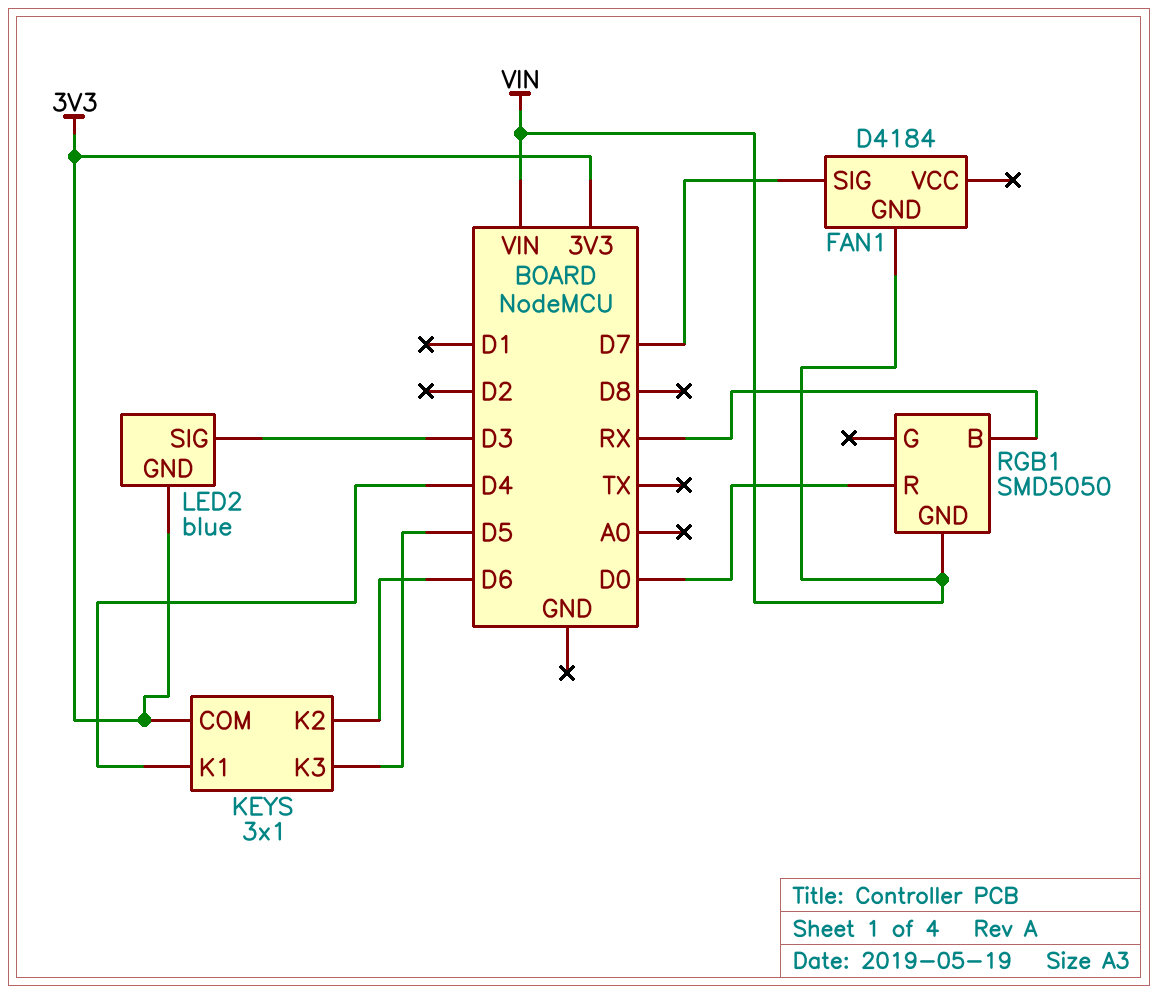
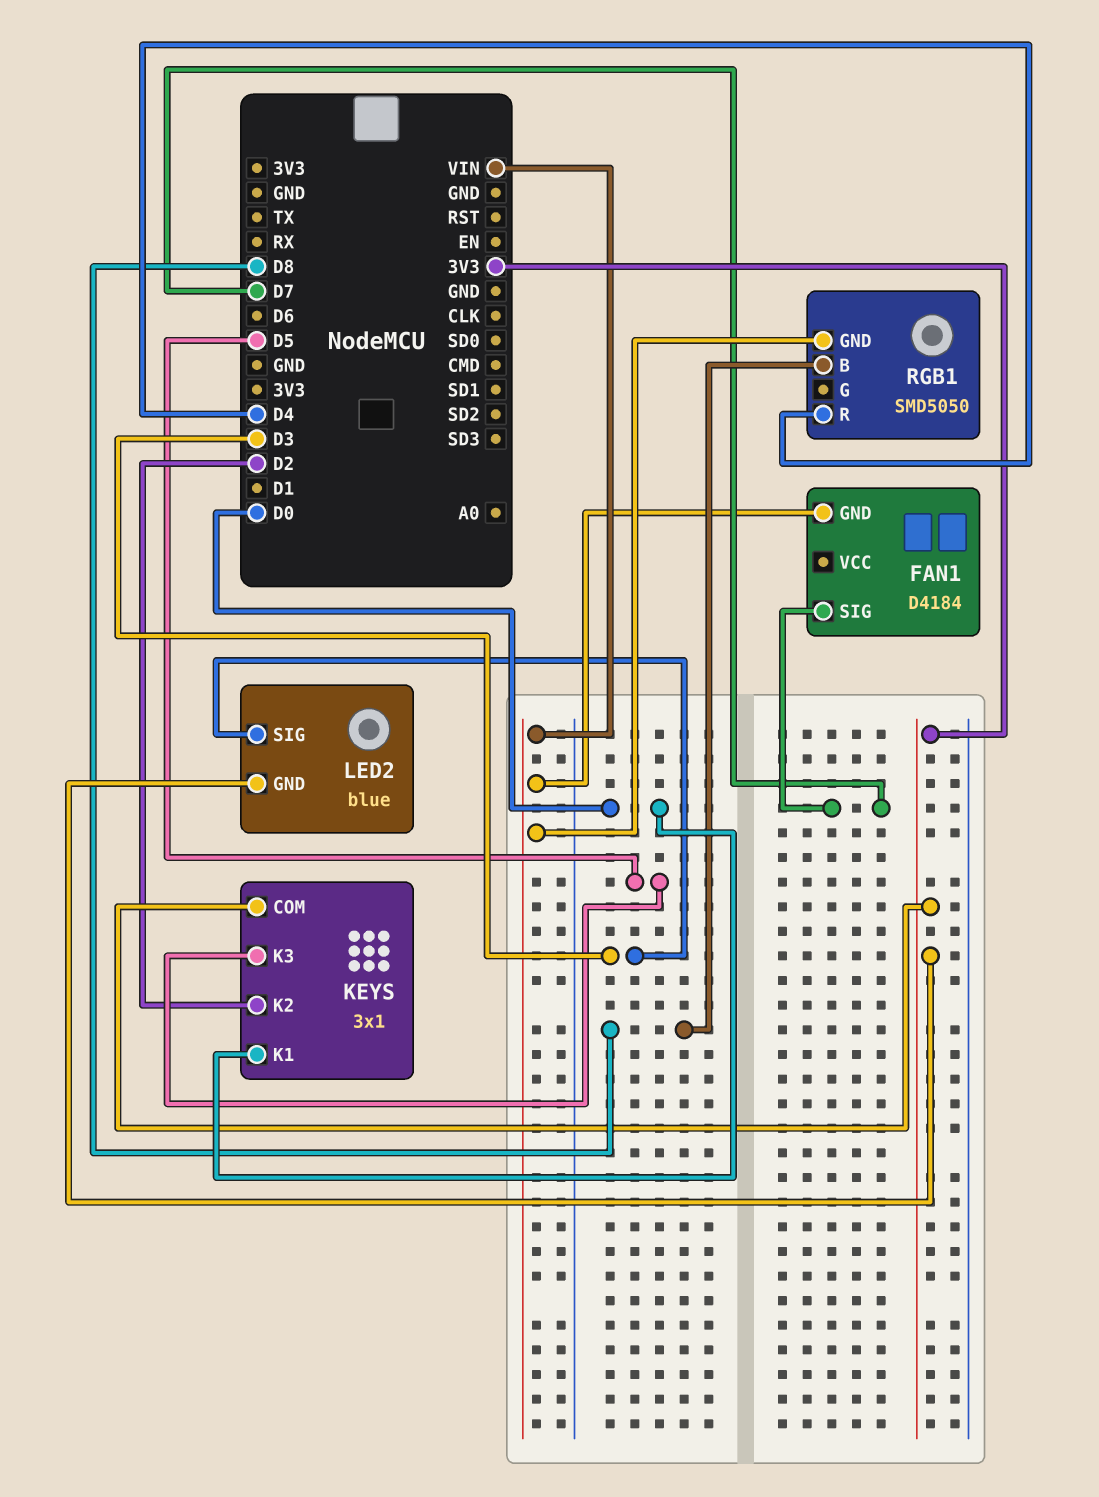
KEYS pin K1: D4 -> D0
KEYS pin K2: D6 -> D2
RGB1 pin B: RX -> D8
RGB1 pin R: D0 -> D4

